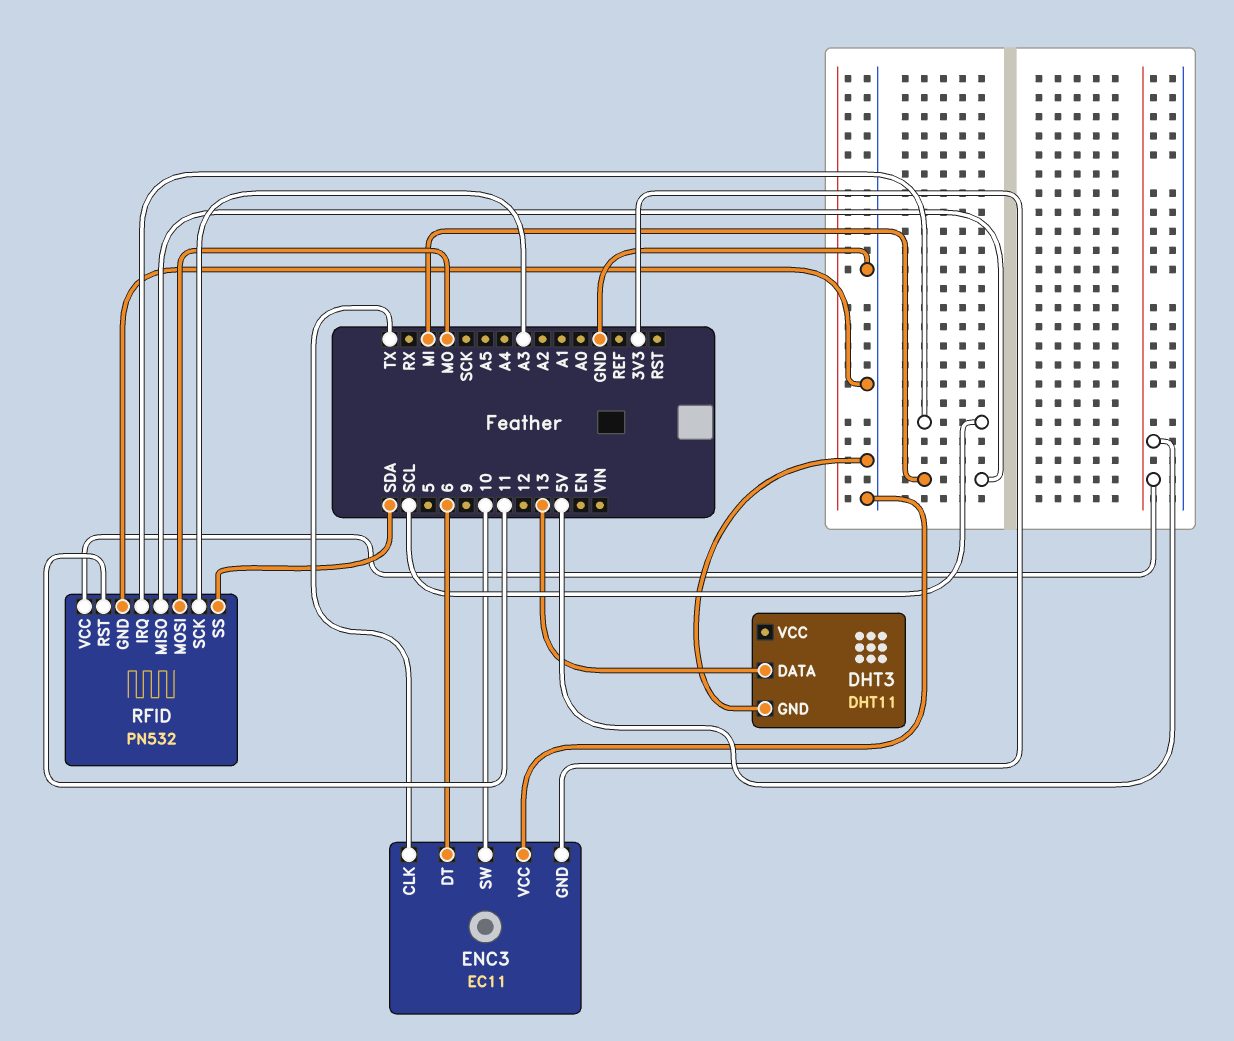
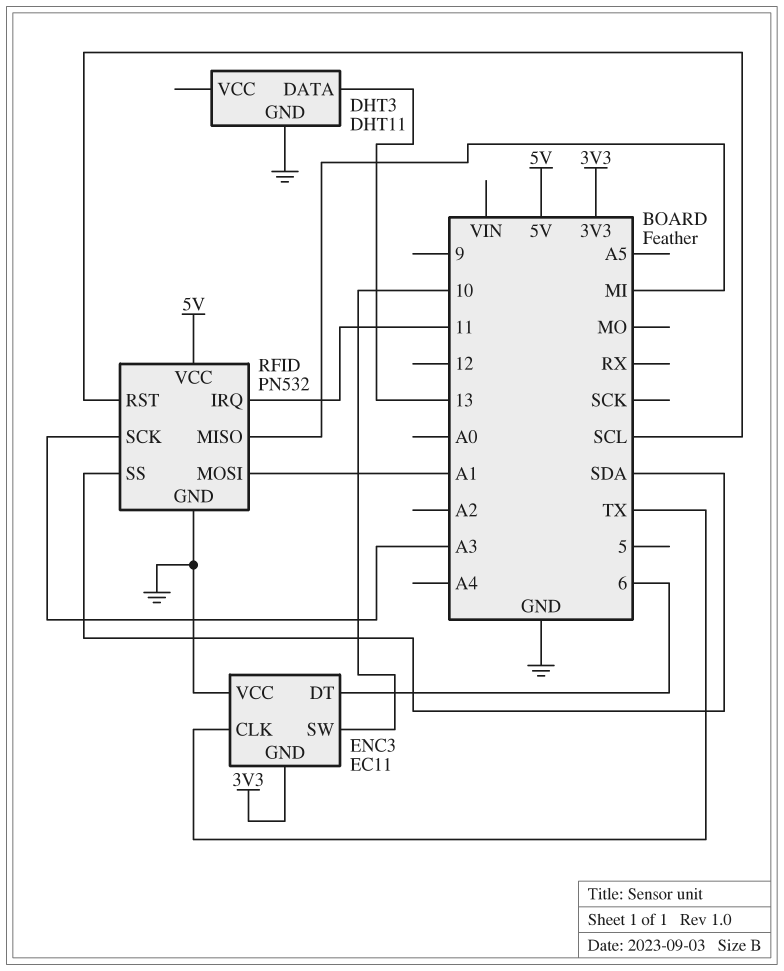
RFID pin IRQ: SCL -> 11
RFID pin MOSI: MO -> A1
RFID pin RST: 11 -> SCL

